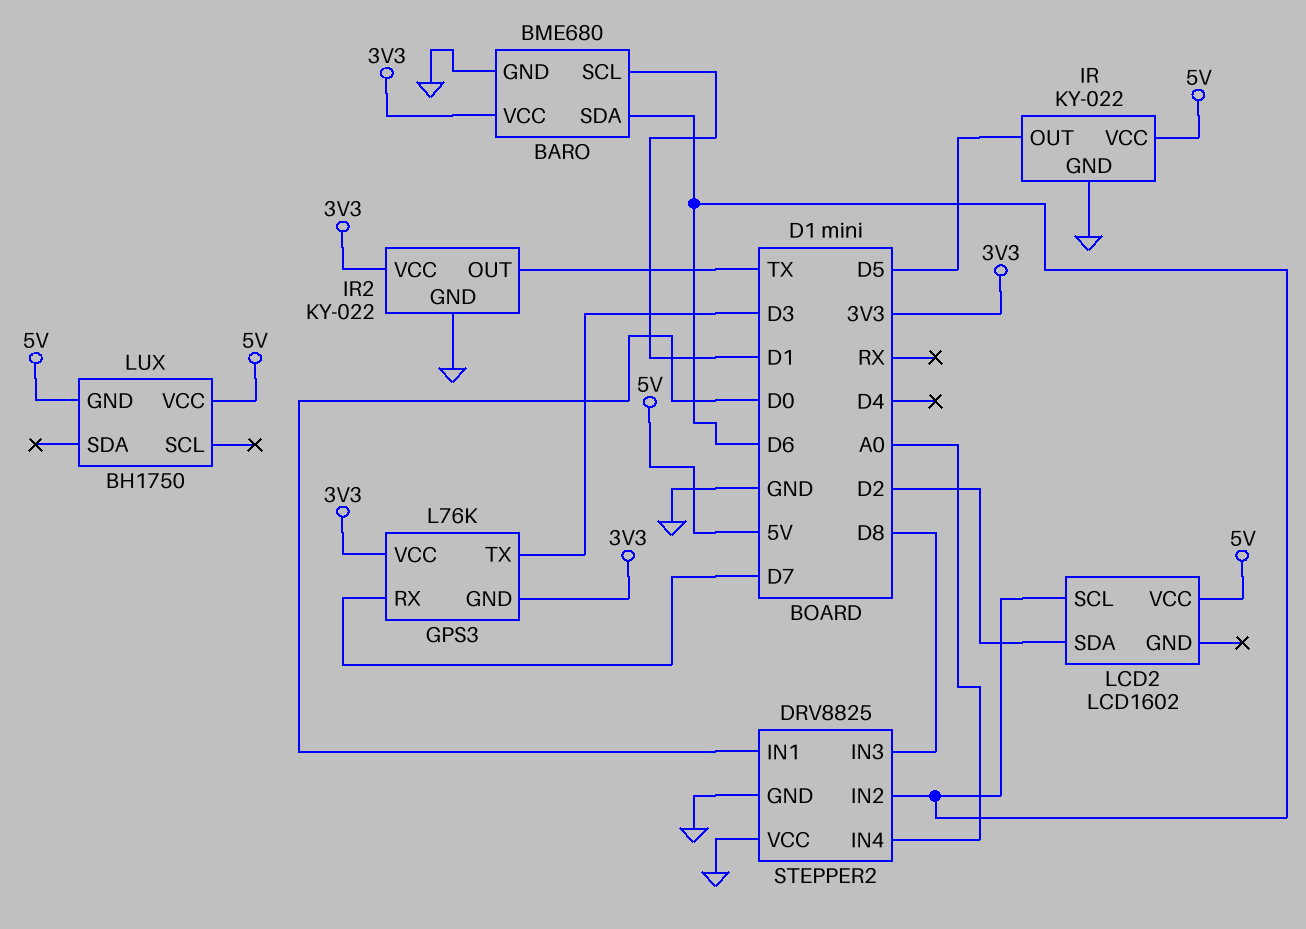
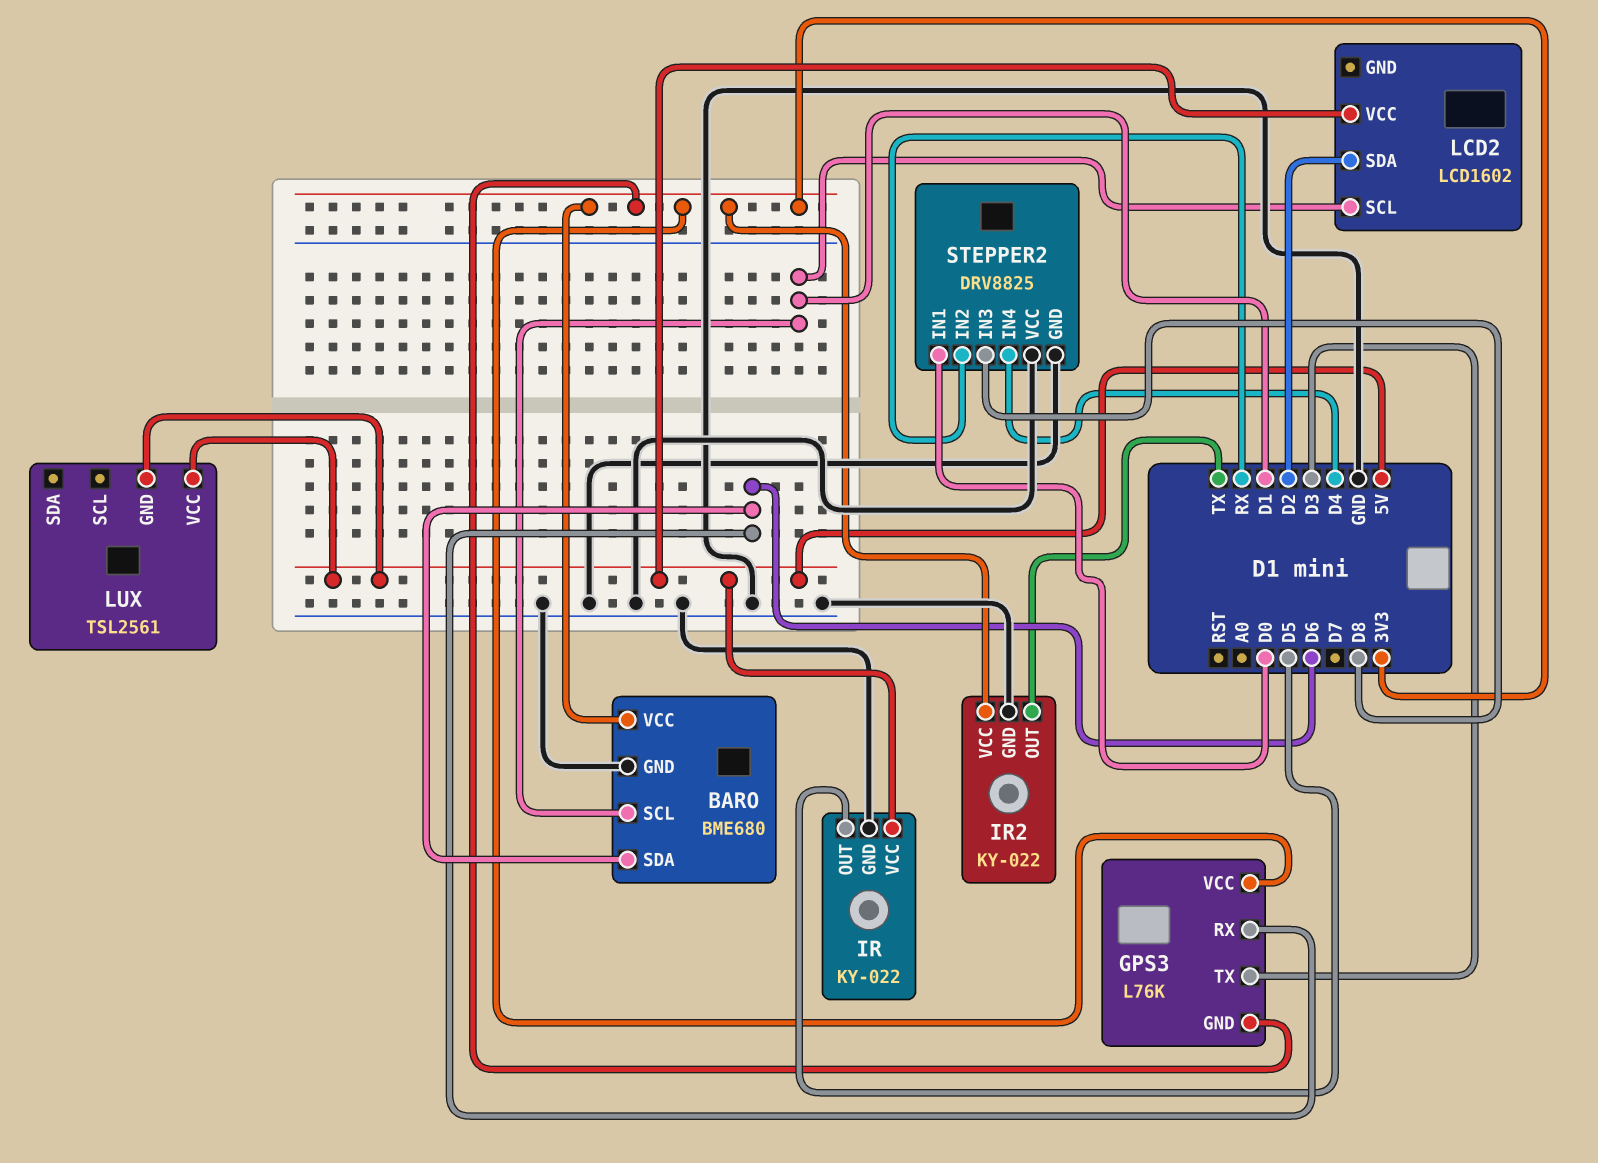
GPS3 pin RX: D7 -> D6
LCD2 pin SCL: D6 -> D1
LUX: BH1750 -> TSL2561
STEPPER2 pin IN2: D6 -> RX
STEPPER2 pin IN4: A0 -> D4

